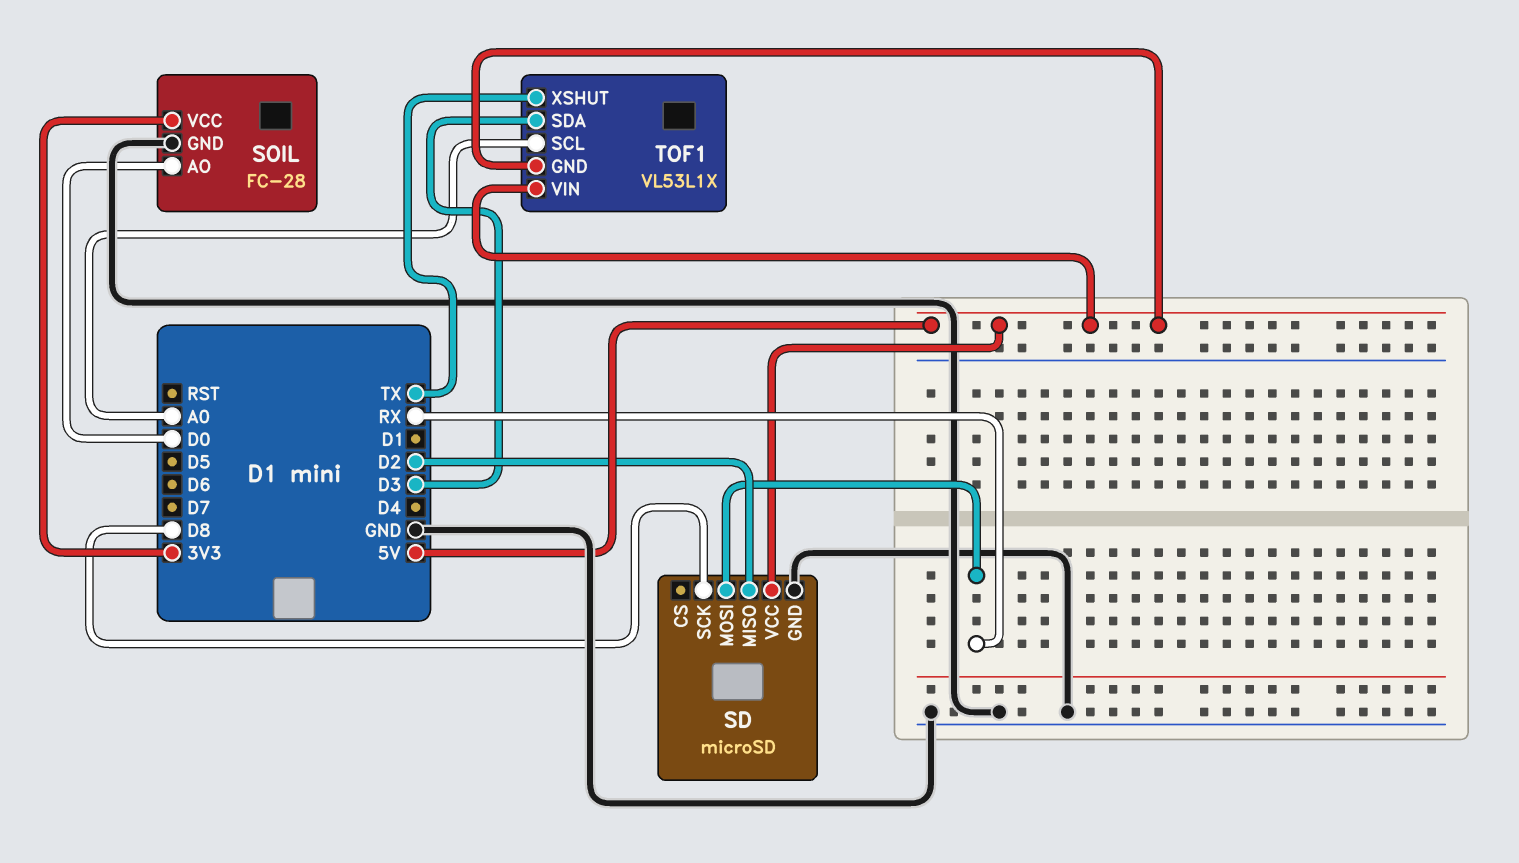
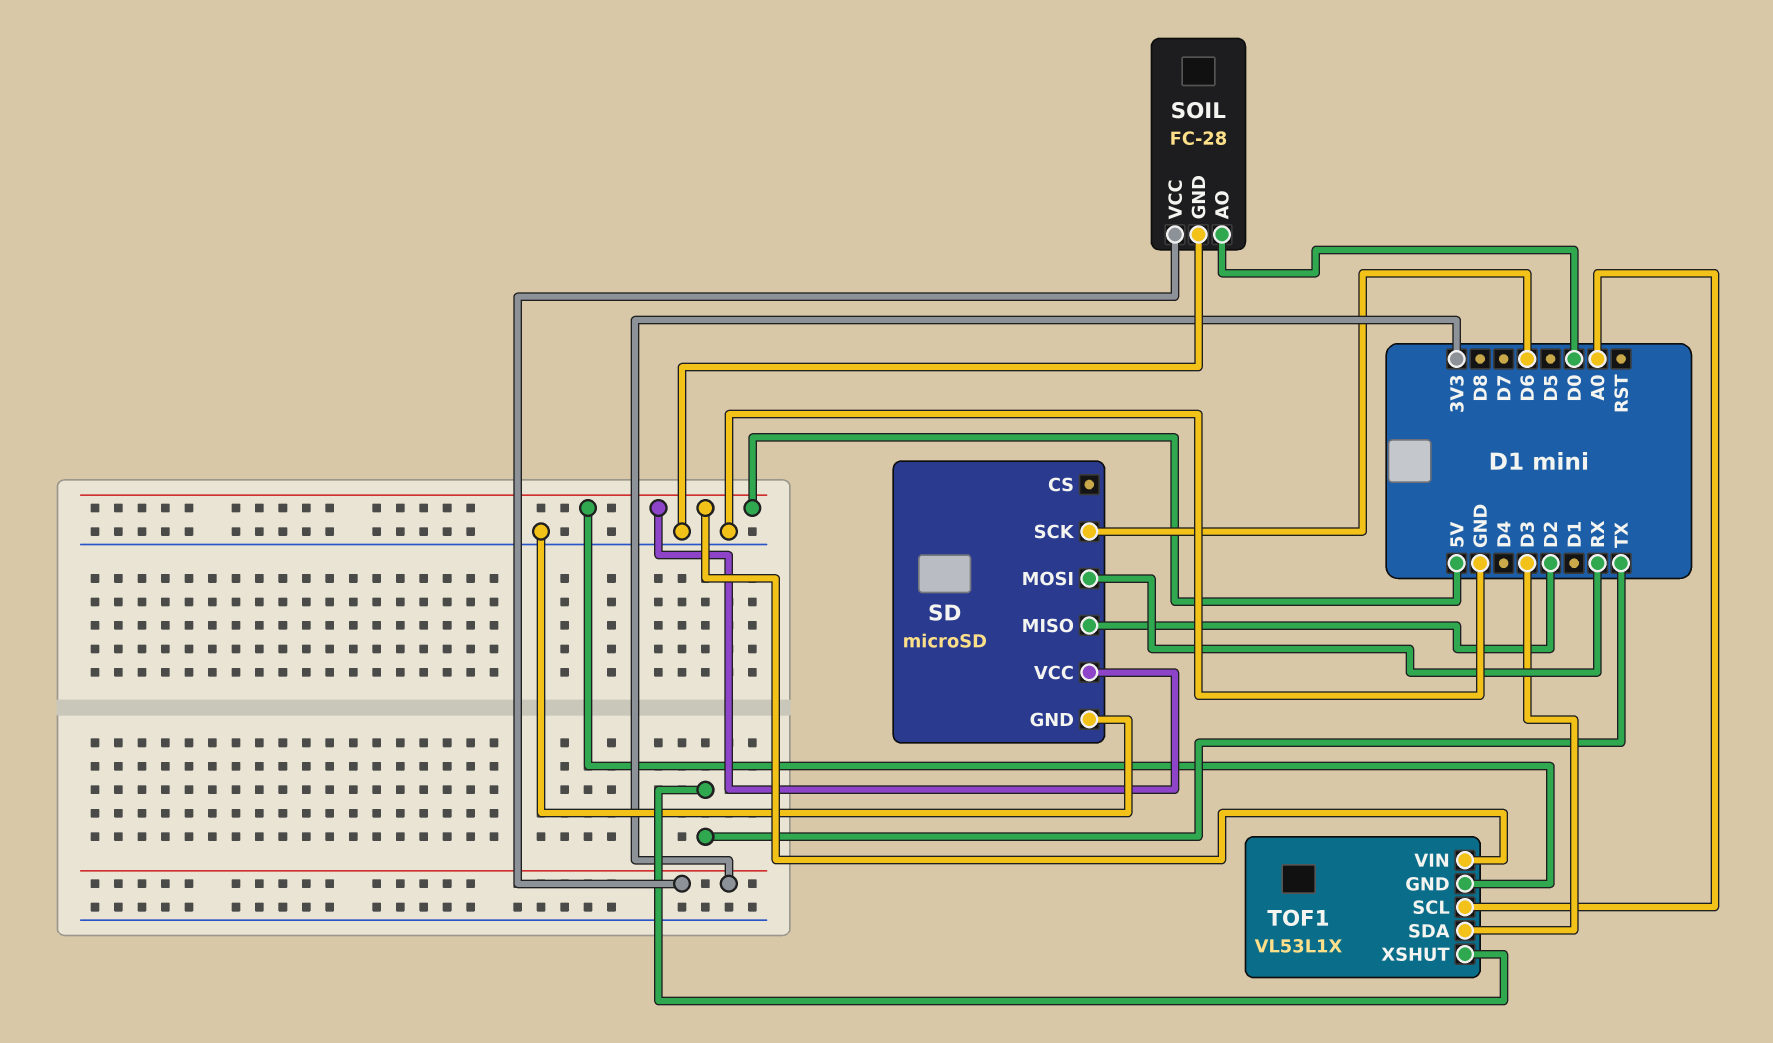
SD pin SCK: D8 -> D6

